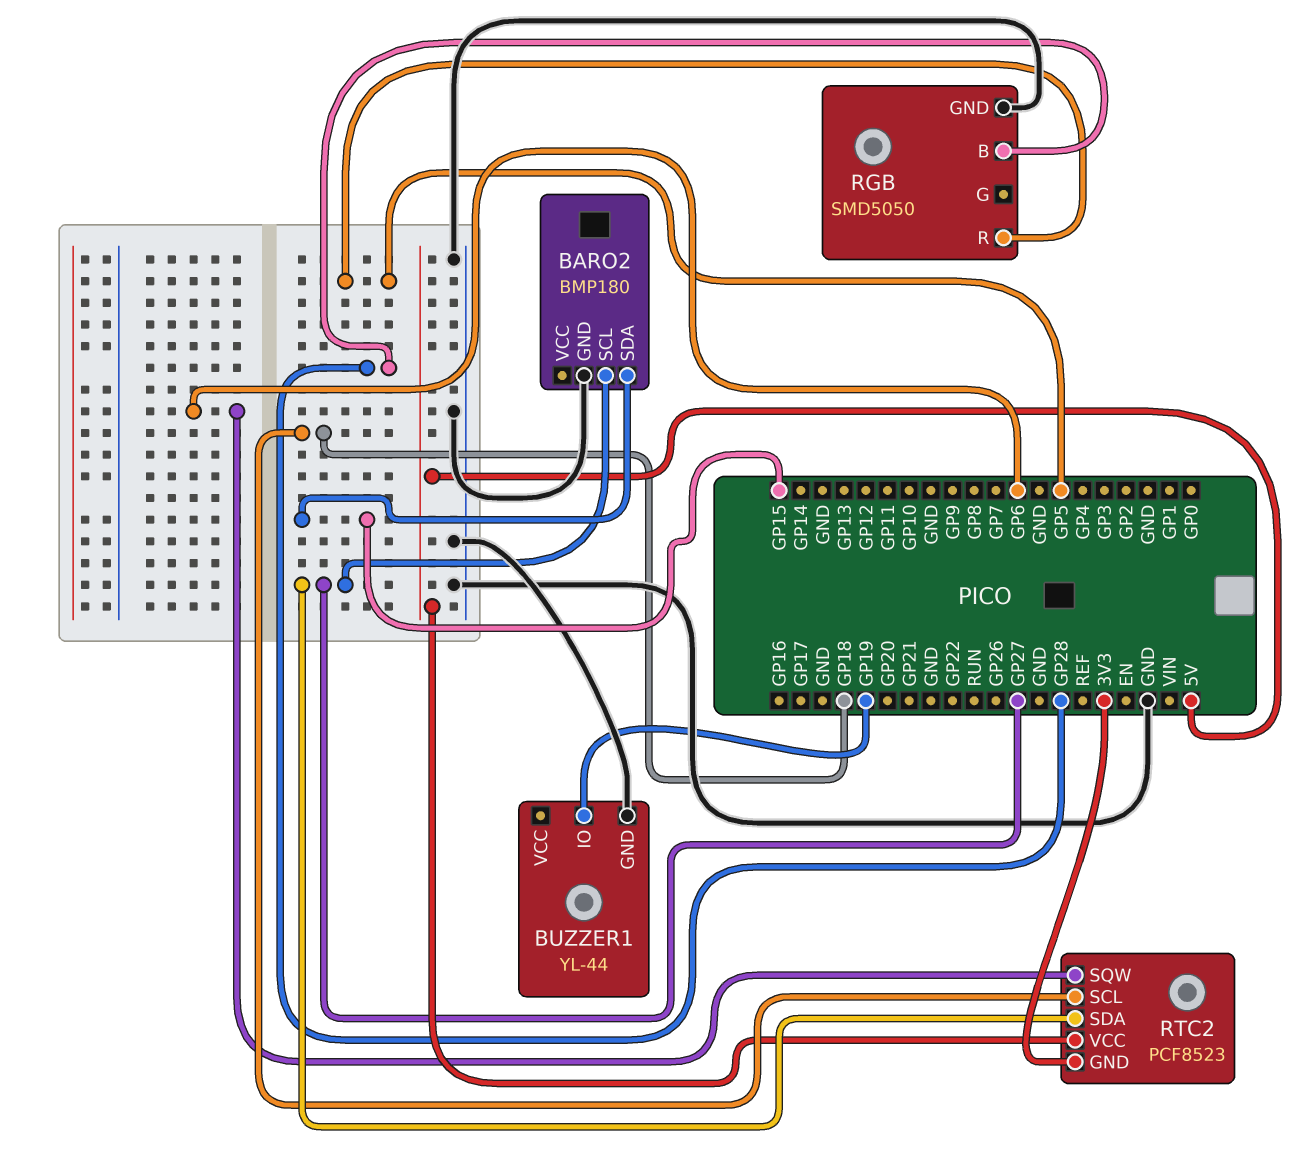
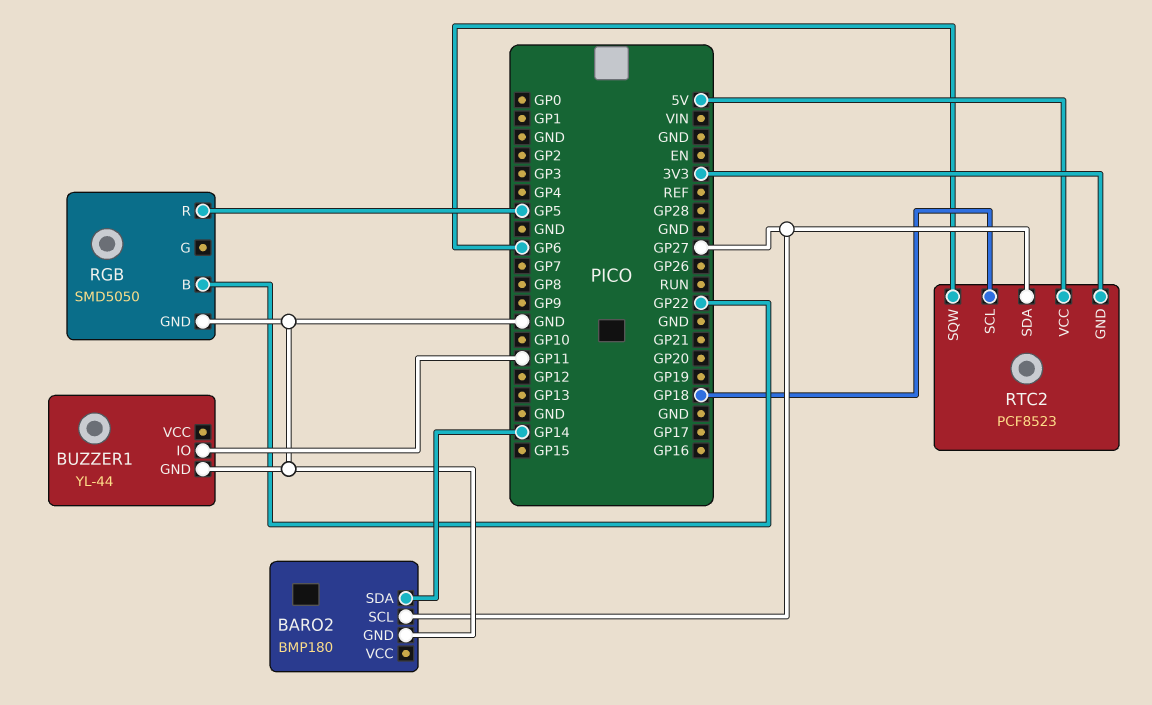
BARO2 pin SDA: GP15 -> GP14
BUZZER1 pin IO: GP19 -> GP11
RGB pin B: GP28 -> GP22

